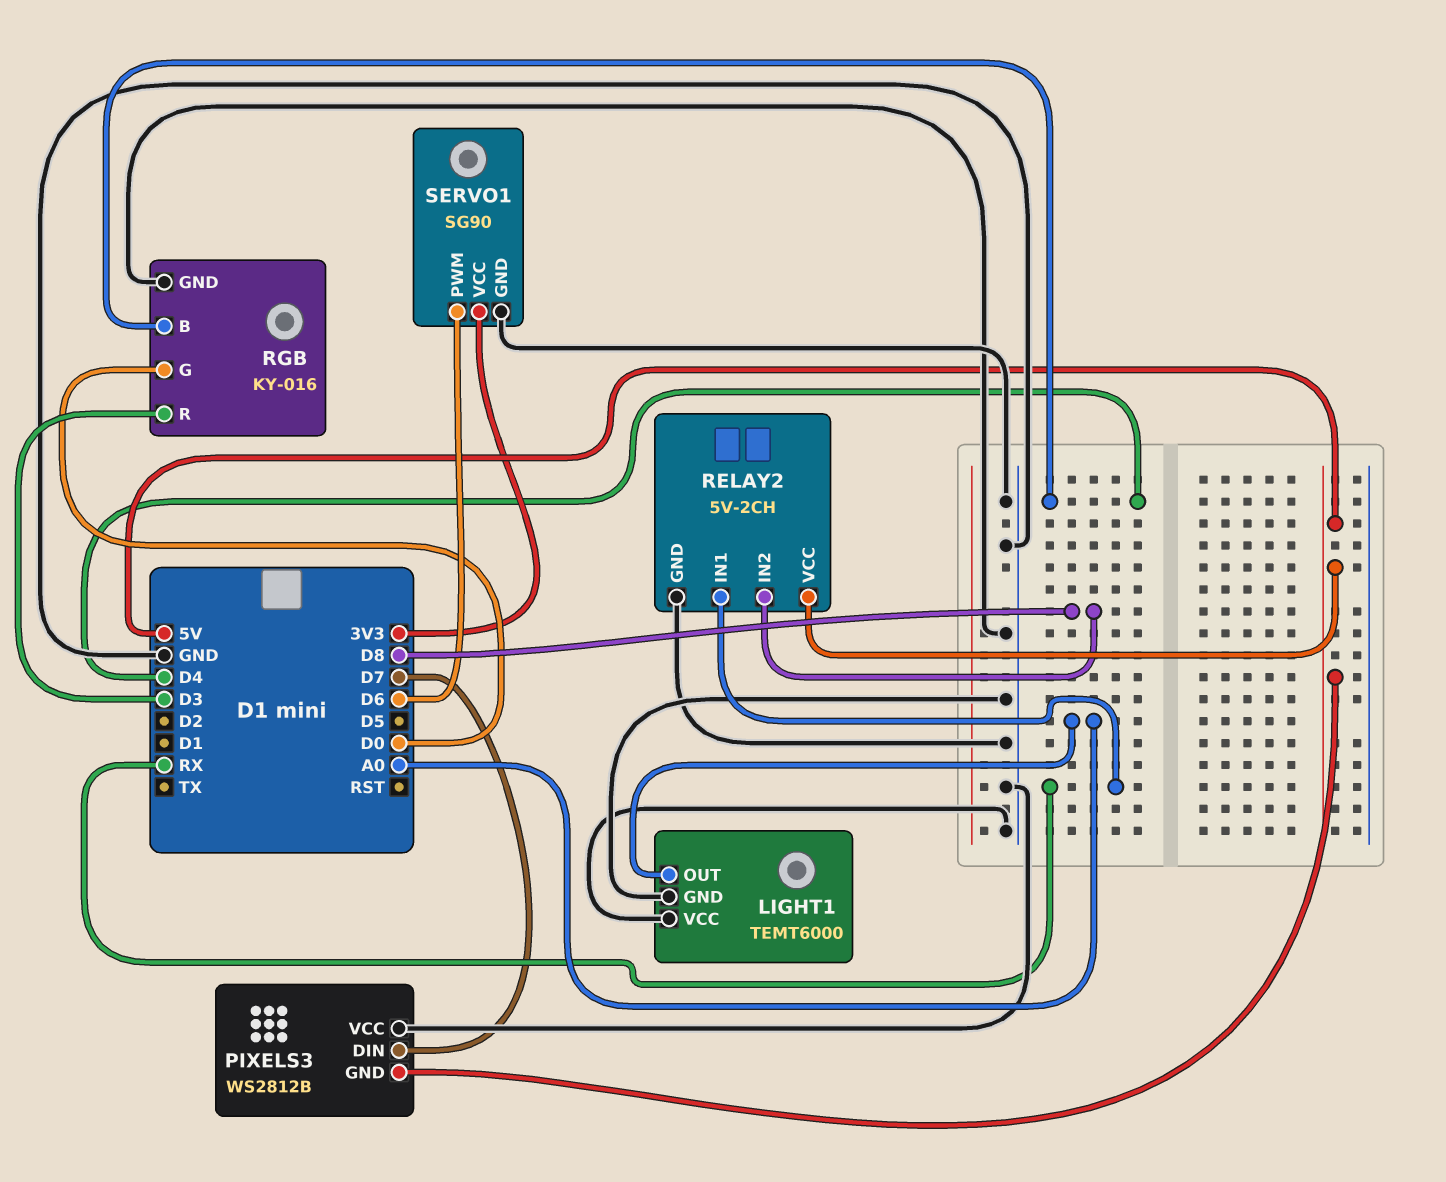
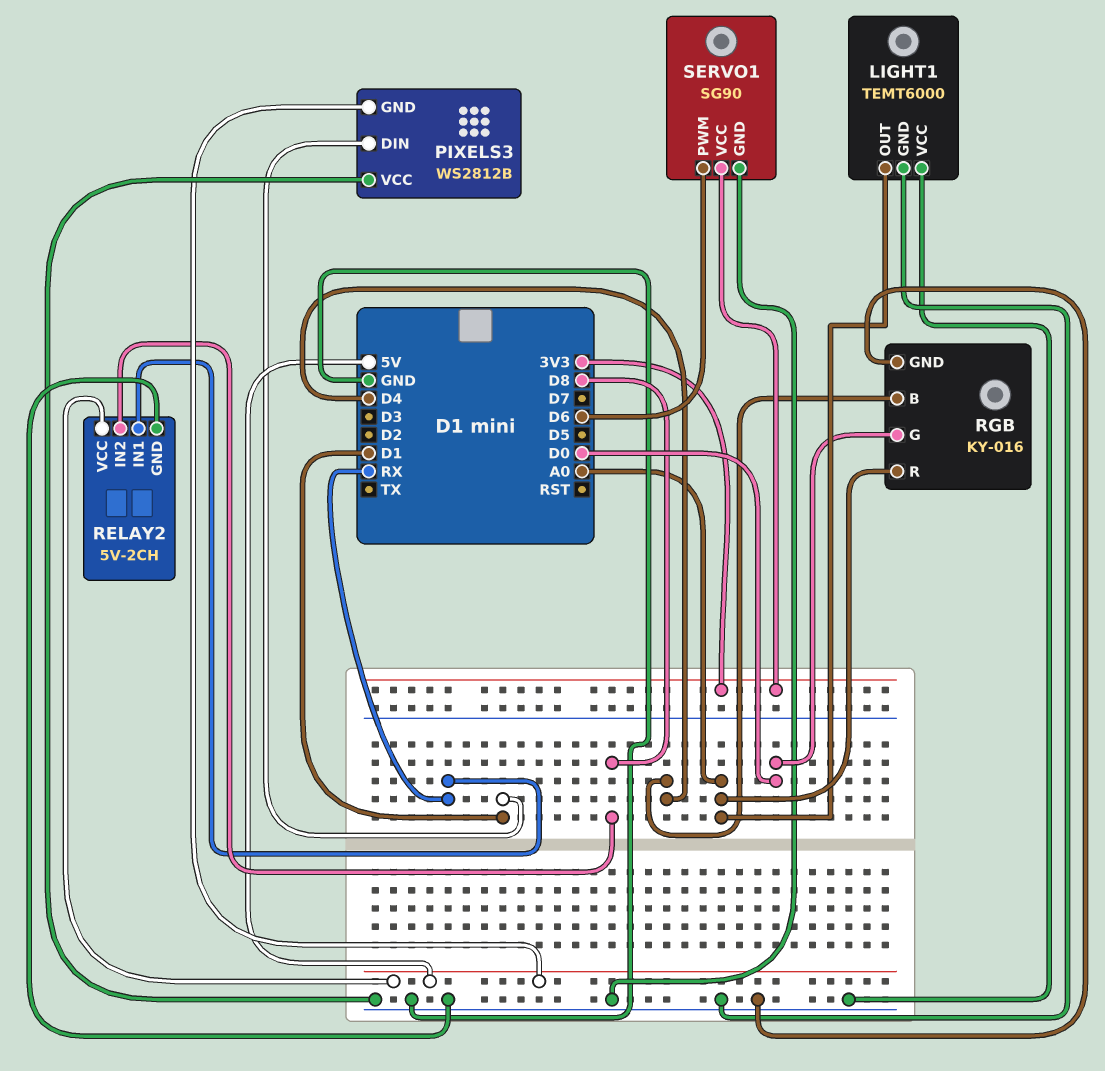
PIXELS3 pin DIN: D7 -> D1
RGB pin R: D3 -> A0

